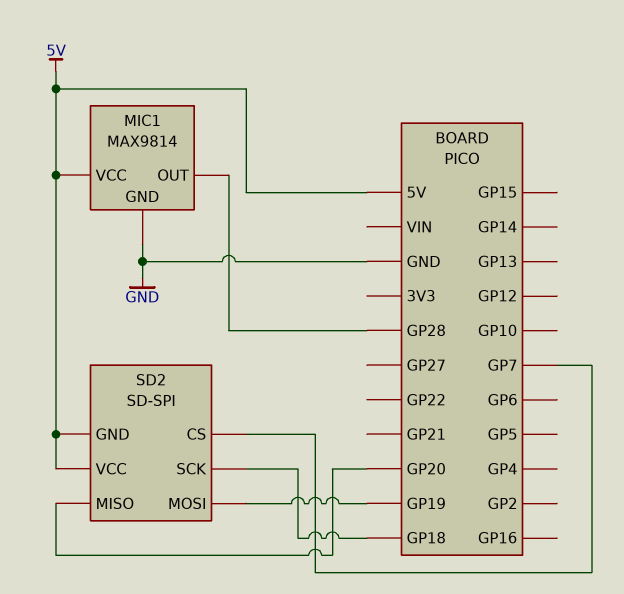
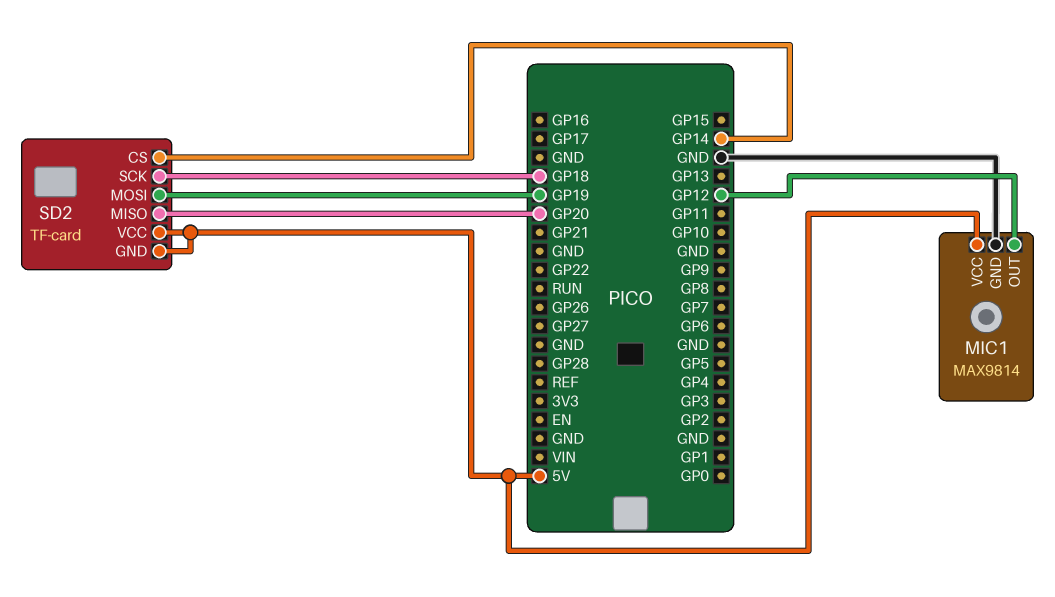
MIC1 pin OUT: GP28 -> GP12
SD2: SD-SPI -> TF-card
SD2 pin CS: GP7 -> GP14

